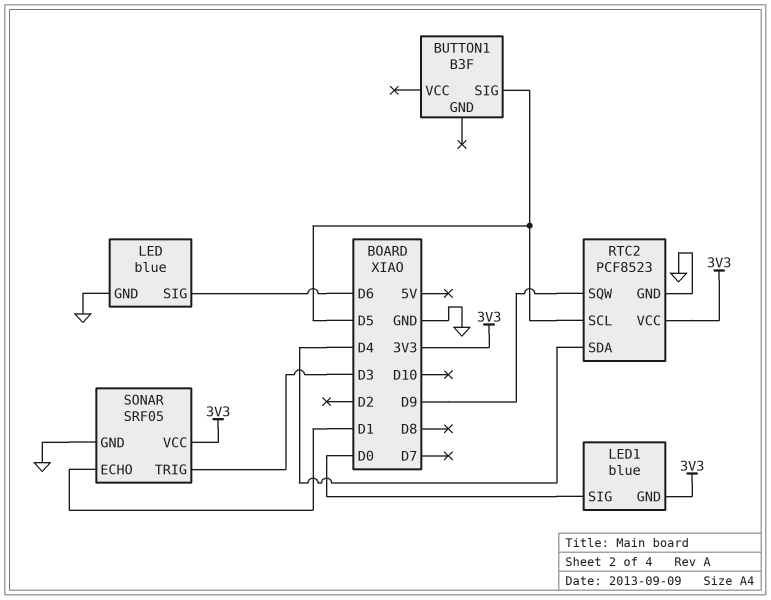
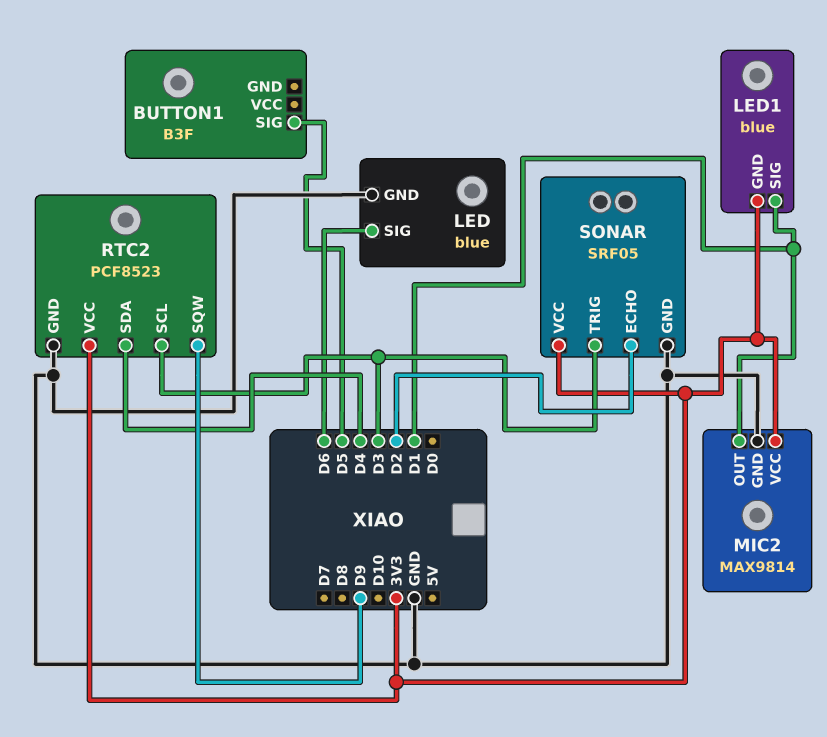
LED1 pin SIG: D0 -> D1
MIC2: none -> MAX9814
MIC2 pin GND: none -> GND
MIC2 pin OUT: none -> D1
MIC2 pin VCC: none -> 3V3
RTC2 pin SCL: D5 -> D3
SONAR pin ECHO: D1 -> D2

